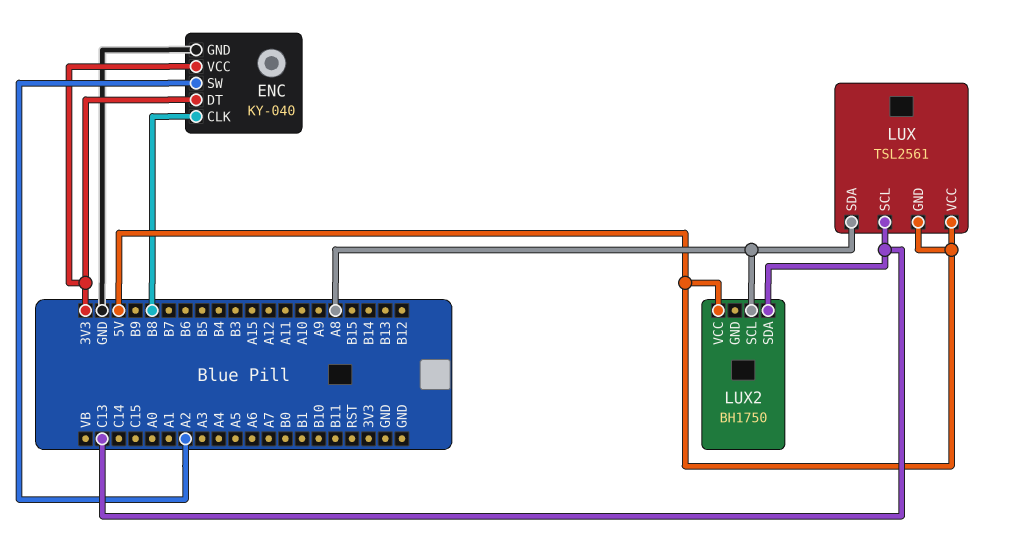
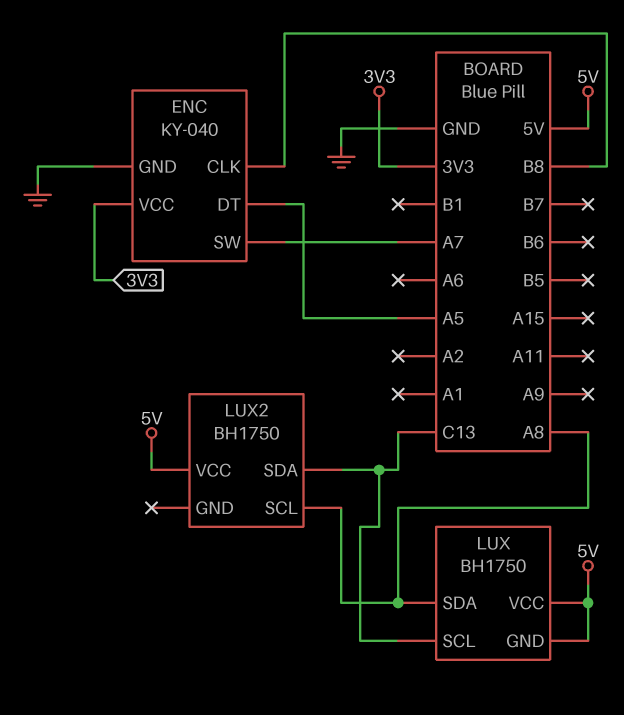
ENC pin DT: 3V3 -> A5
ENC pin SW: A2 -> A7
LUX: TSL2561 -> BH1750

